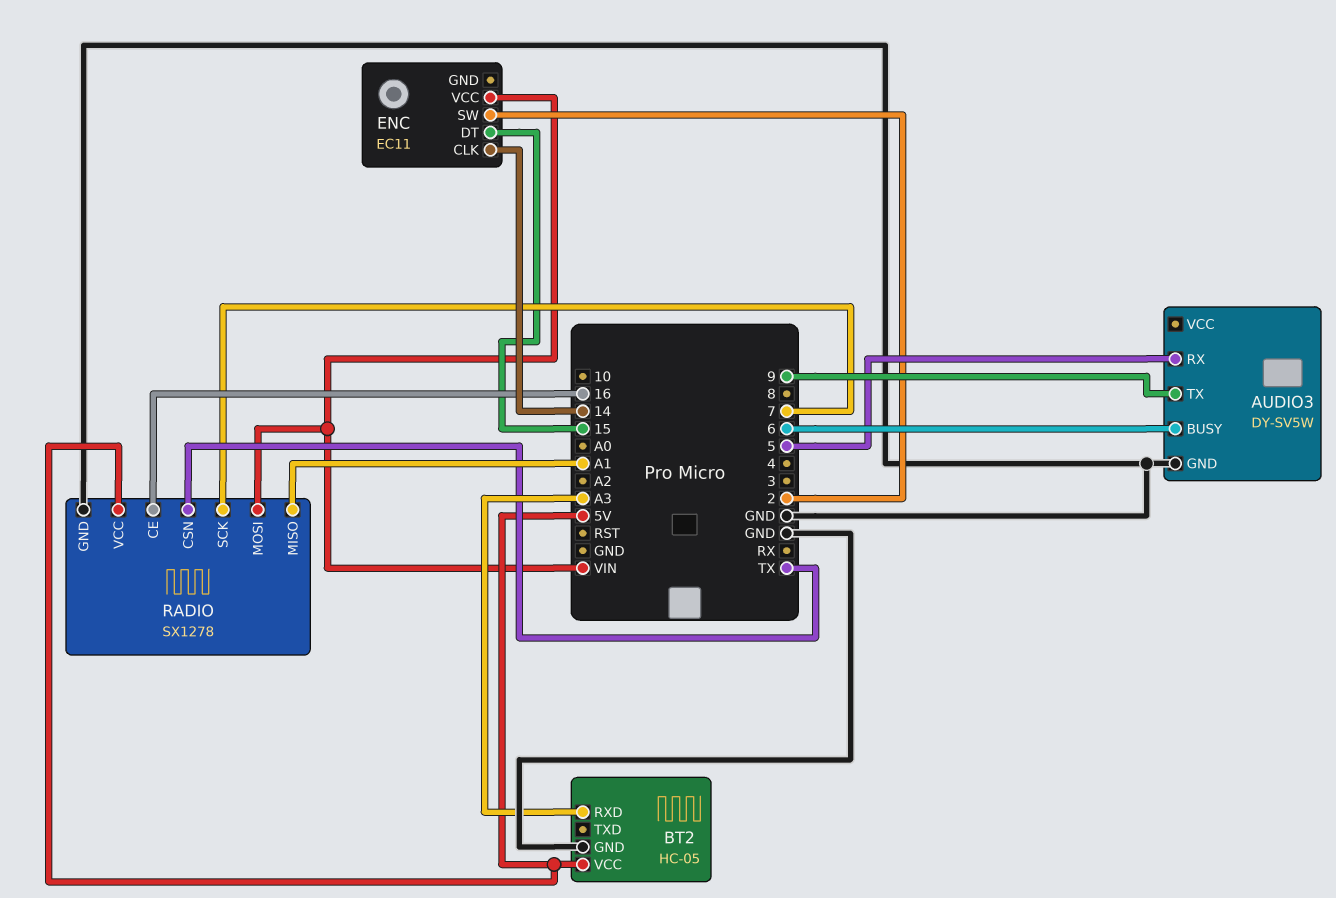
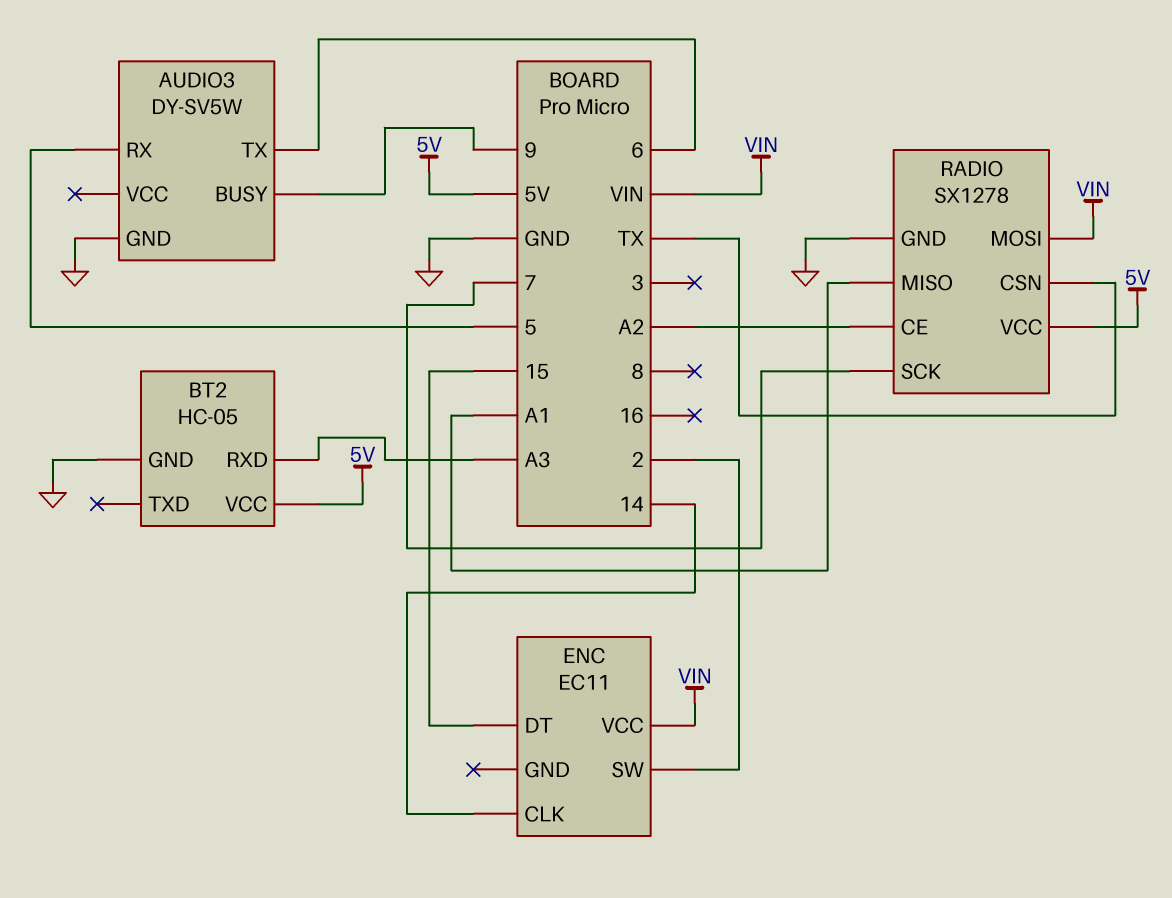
AUDIO3 pin BUSY: 6 -> 9
AUDIO3 pin TX: 9 -> 6
RADIO pin CE: 16 -> A2

